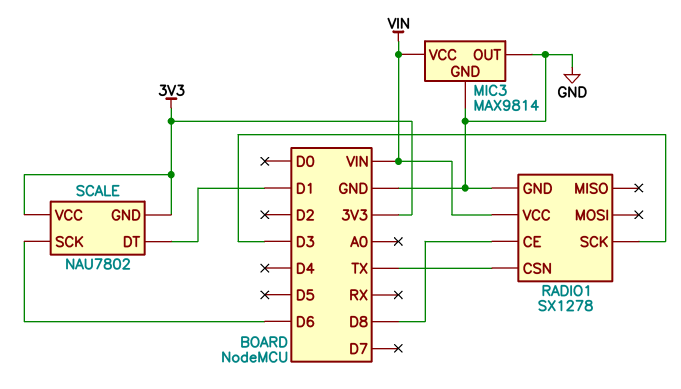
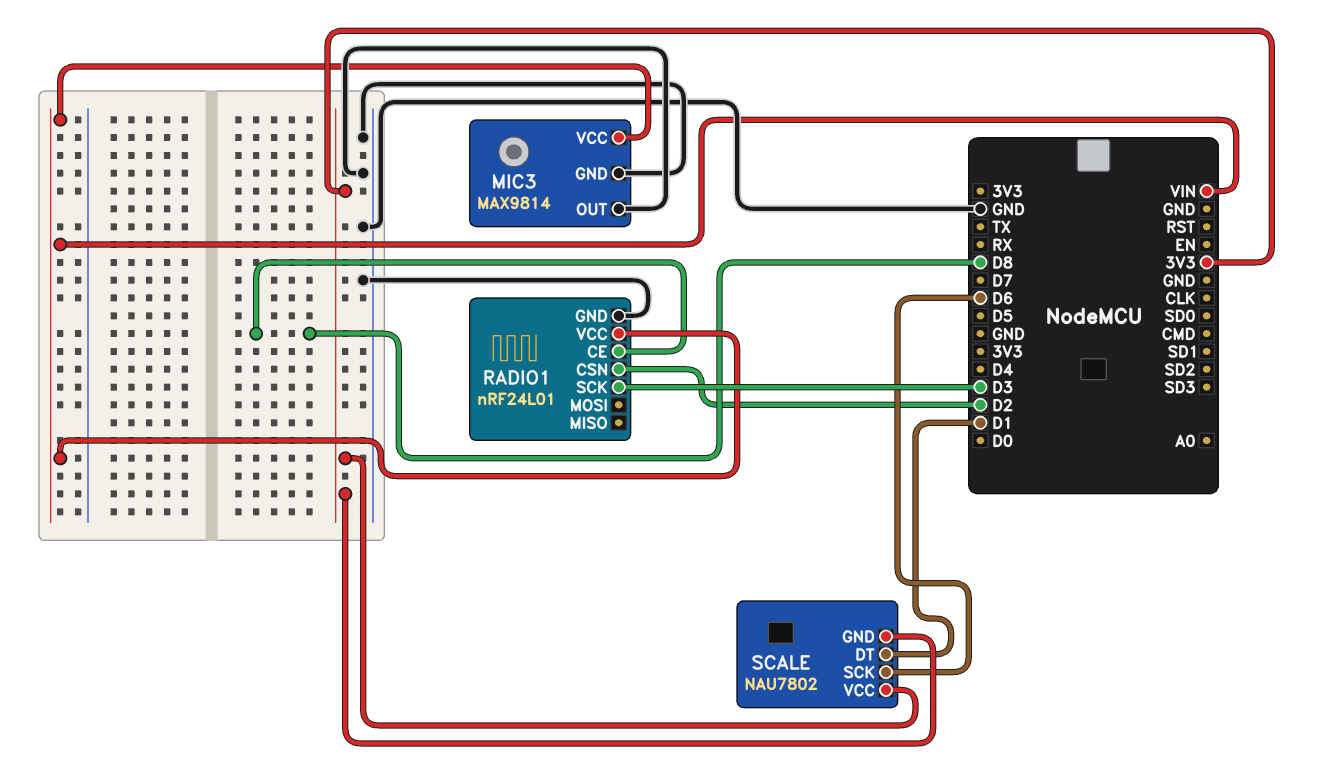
RADIO1: SX1278 -> nRF24L01
RADIO1 pin CSN: TX -> D2

